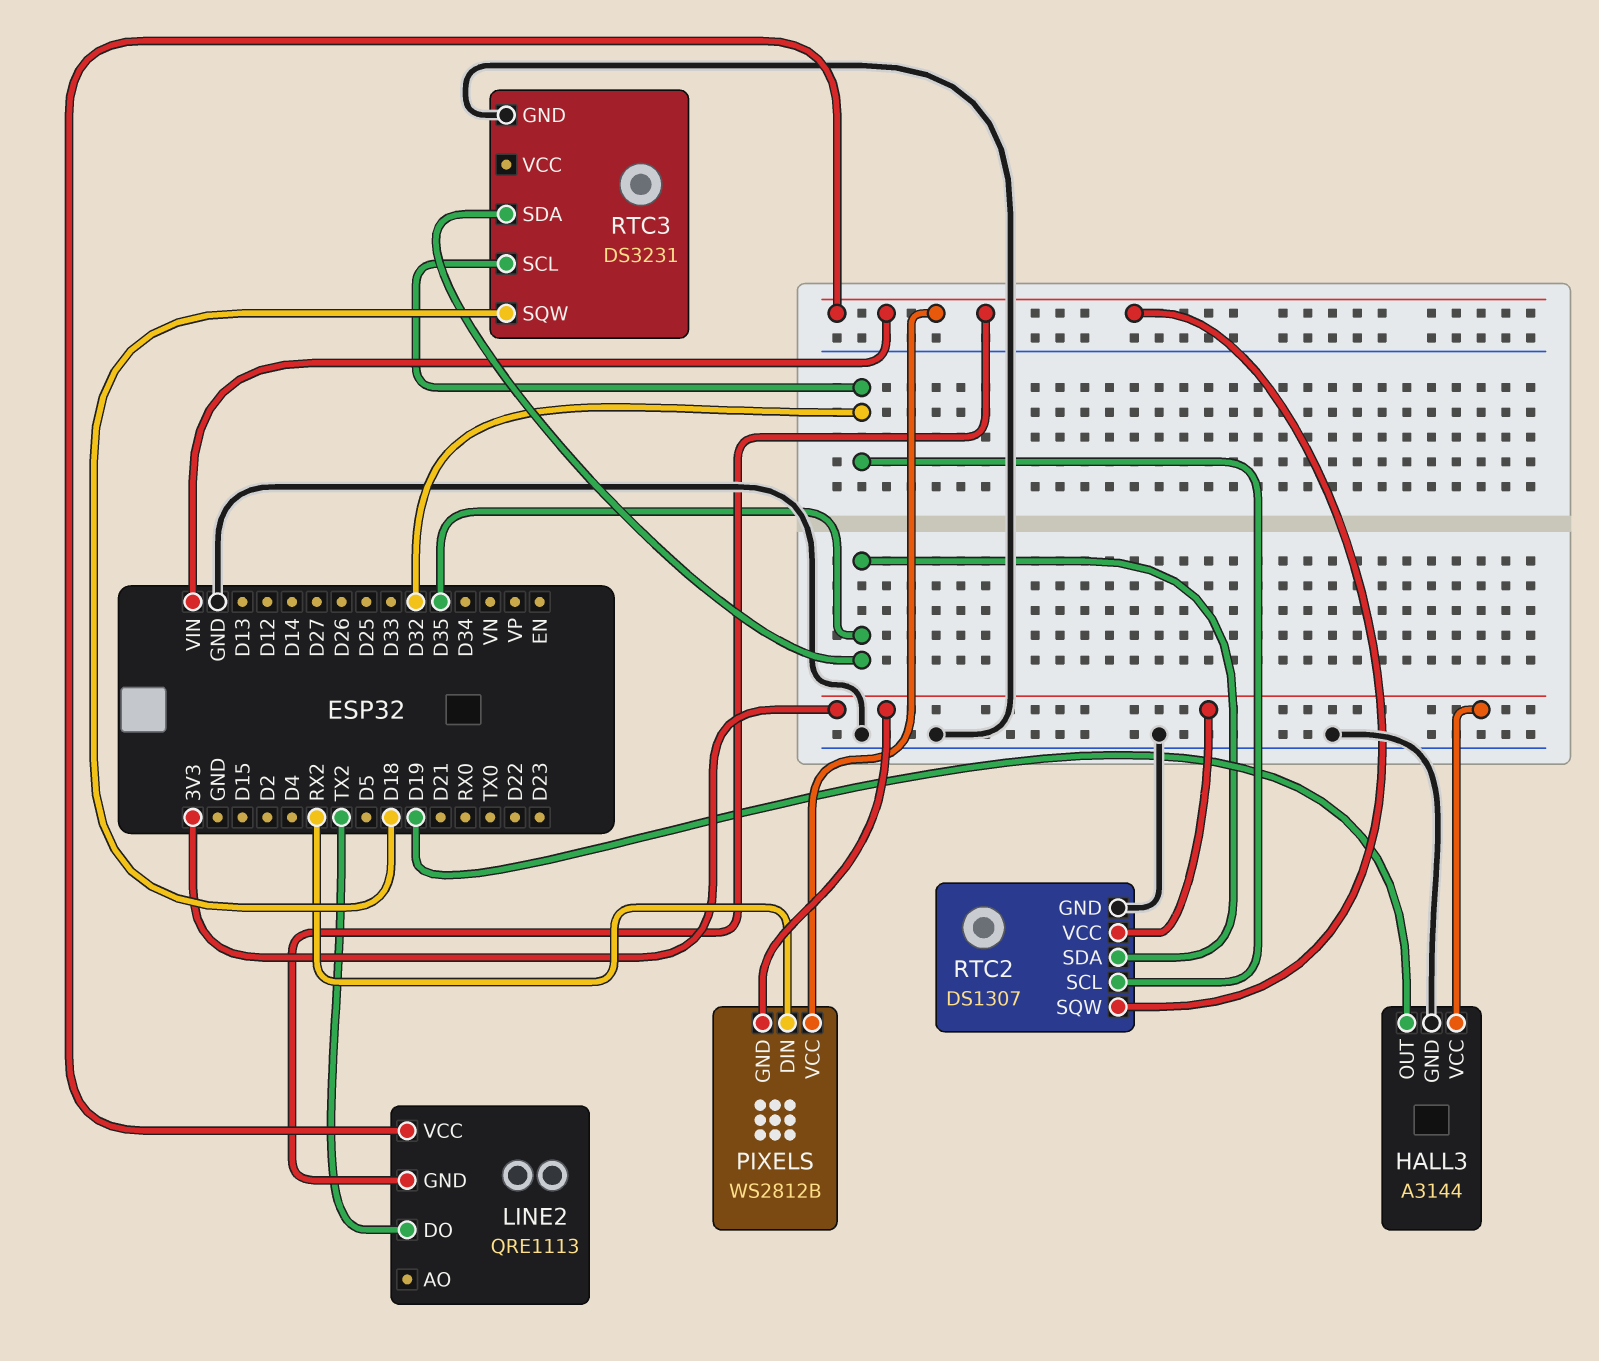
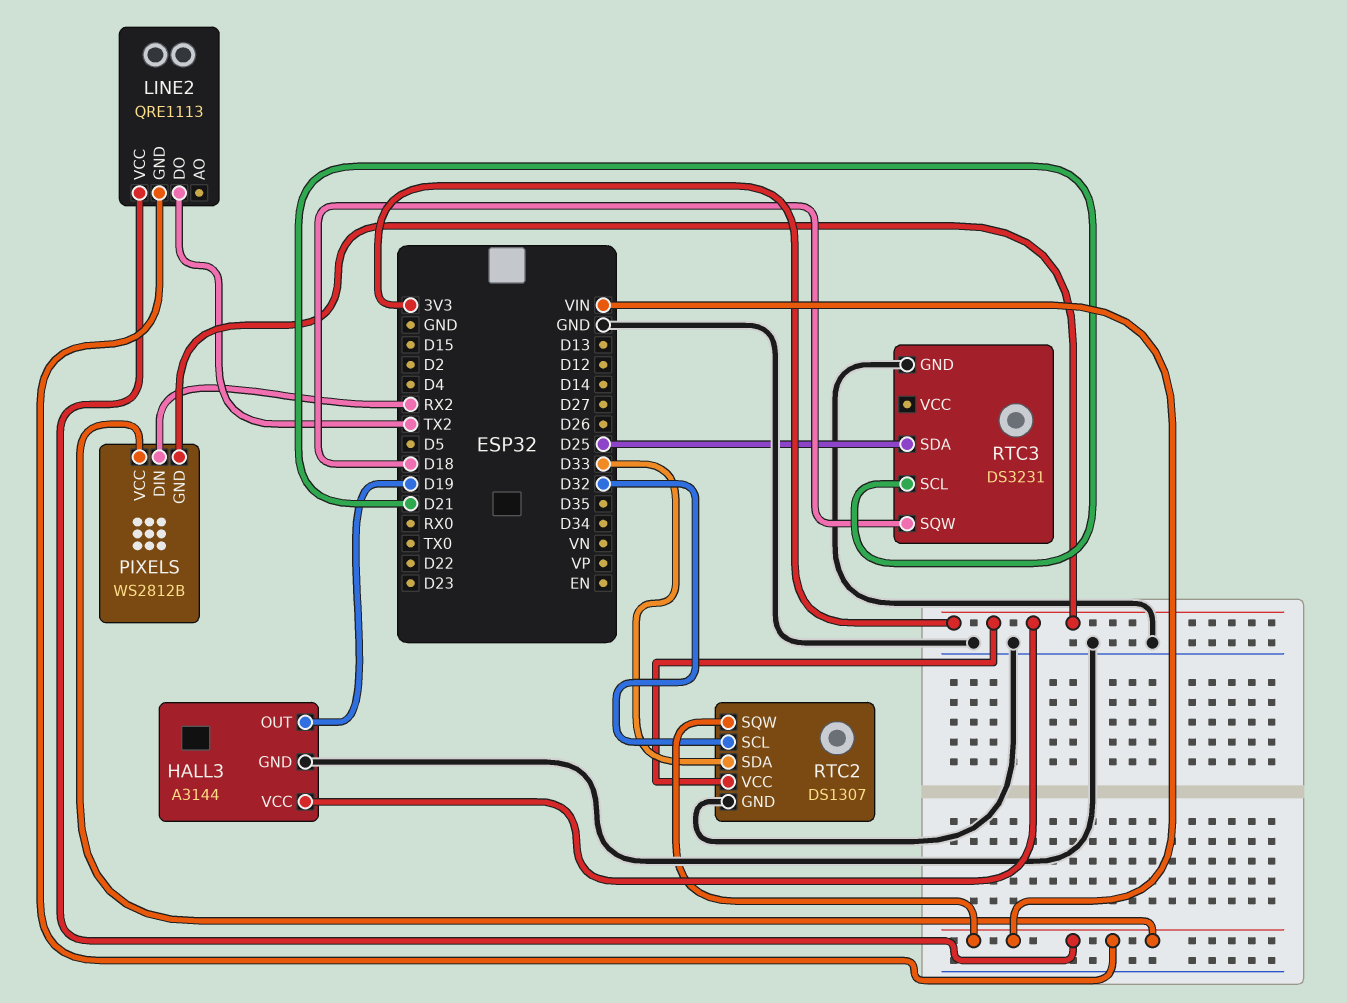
RTC2 pin SDA: D35 -> D33
RTC3 pin SCL: D32 -> D21
RTC3 pin SDA: D35 -> D25

